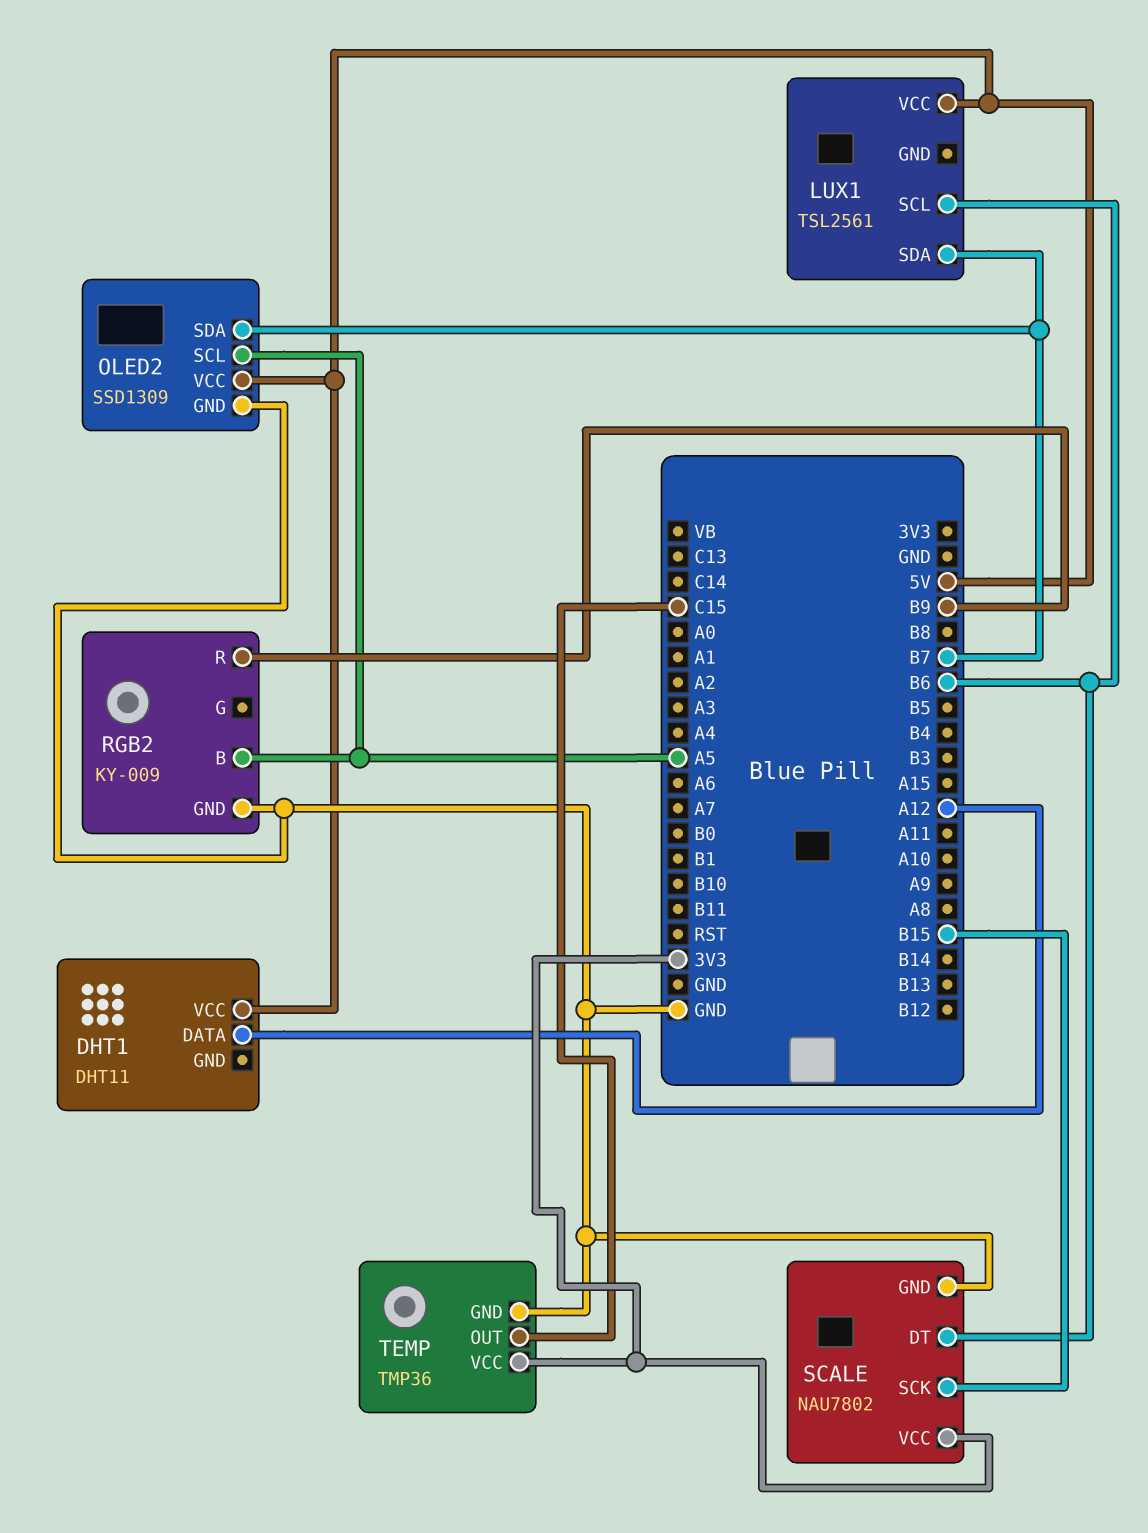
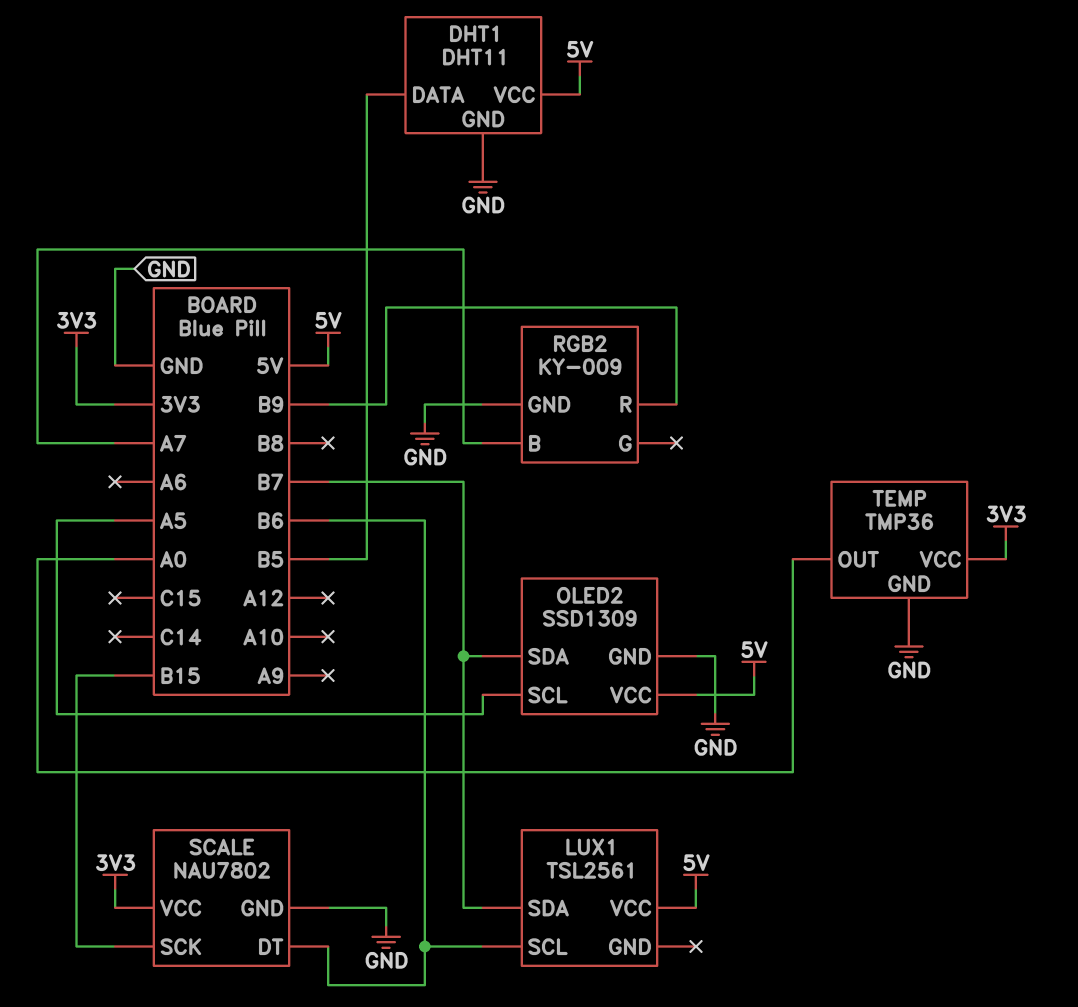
DHT1 pin DATA: A12 -> B5
DHT1 pin GND: none -> GND
RGB2 pin B: A5 -> A7
TEMP pin OUT: C15 -> A0

